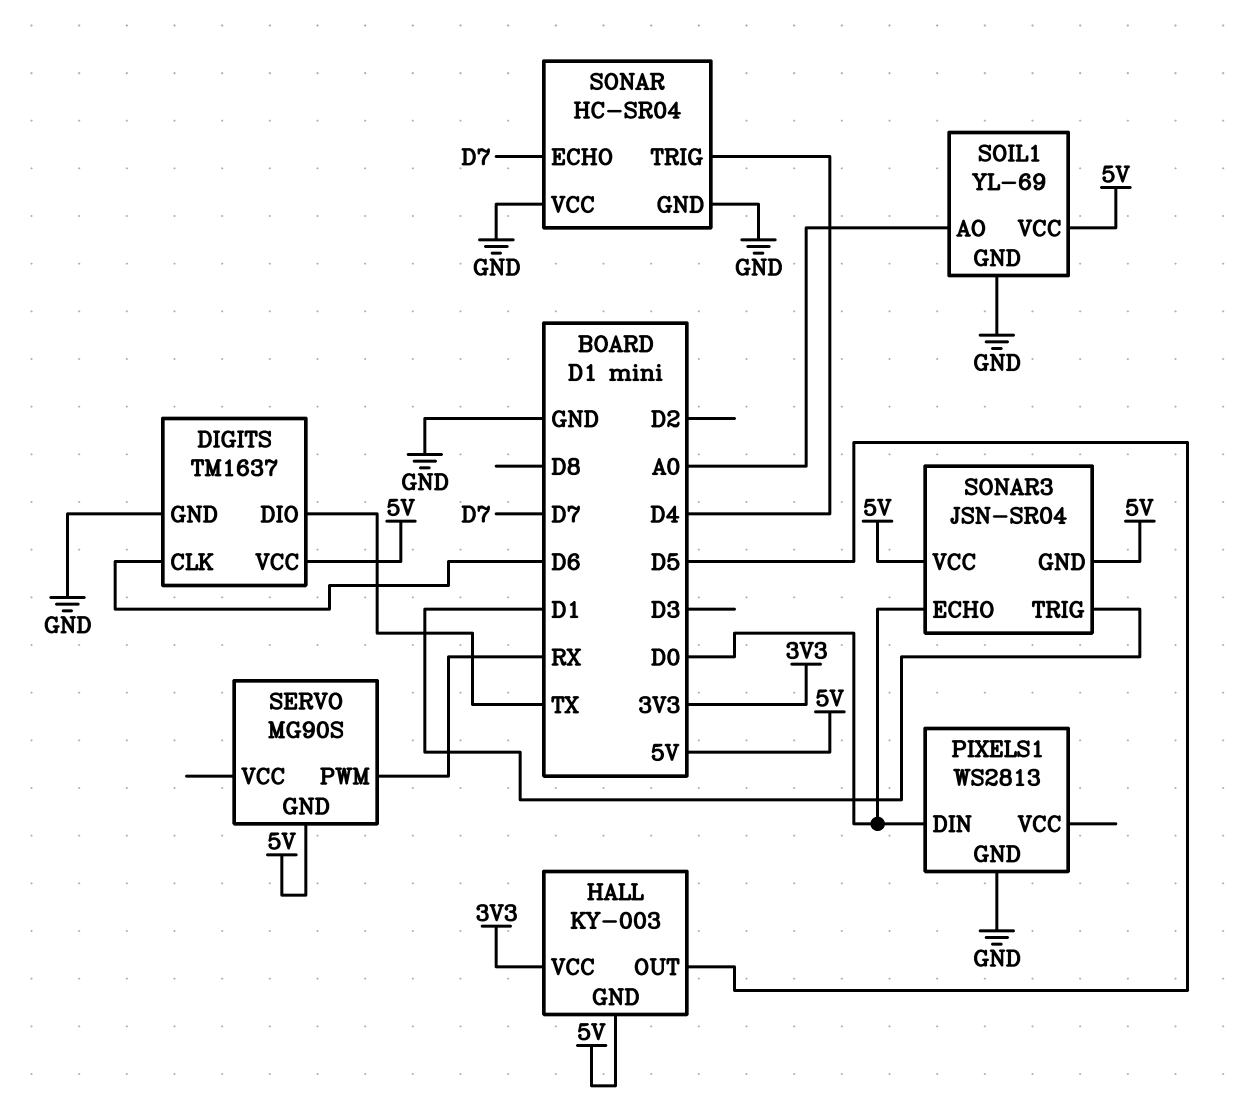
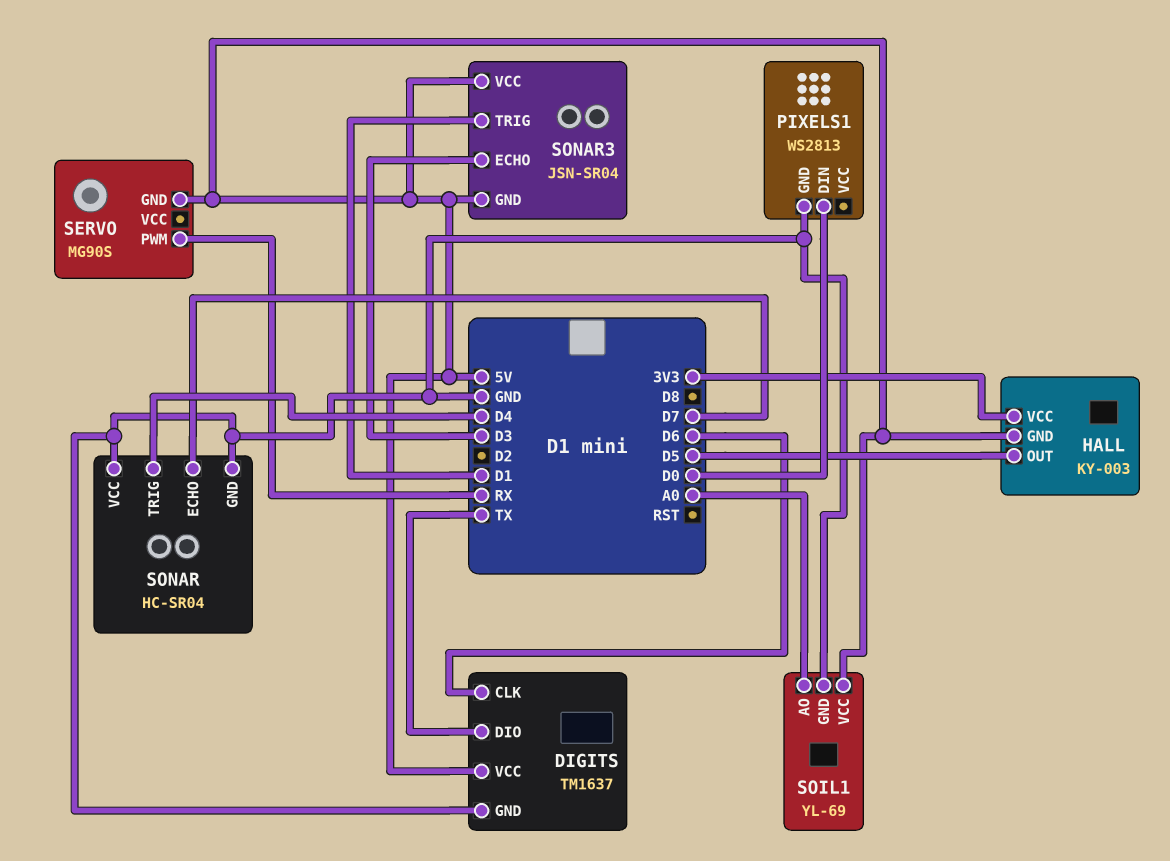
SONAR3 pin ECHO: D0 -> D3

